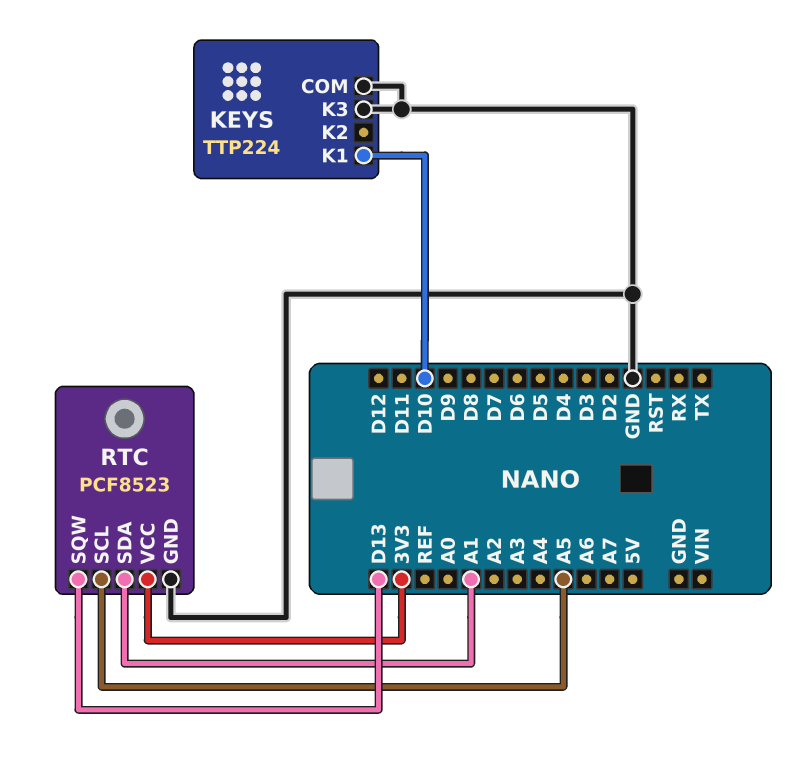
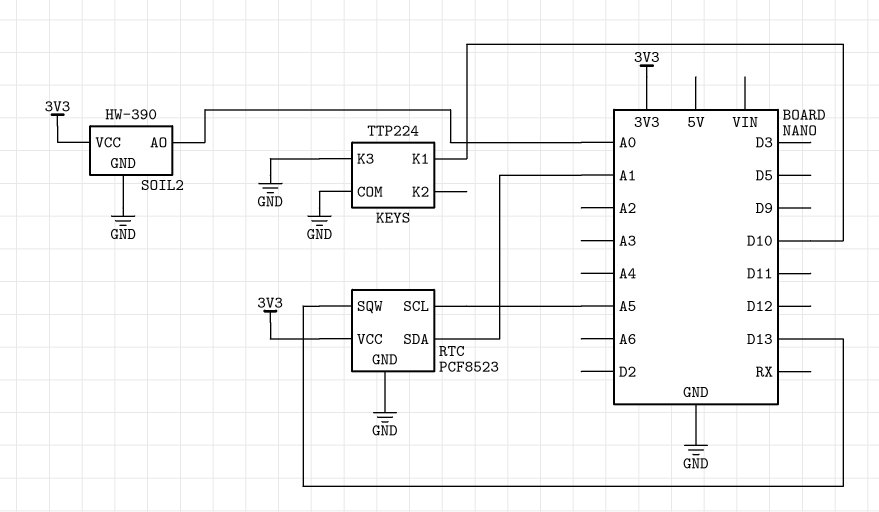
SOIL2: none -> HW-390
SOIL2 pin AO: none -> A0
SOIL2 pin GND: none -> GND
SOIL2 pin VCC: none -> 3V3

